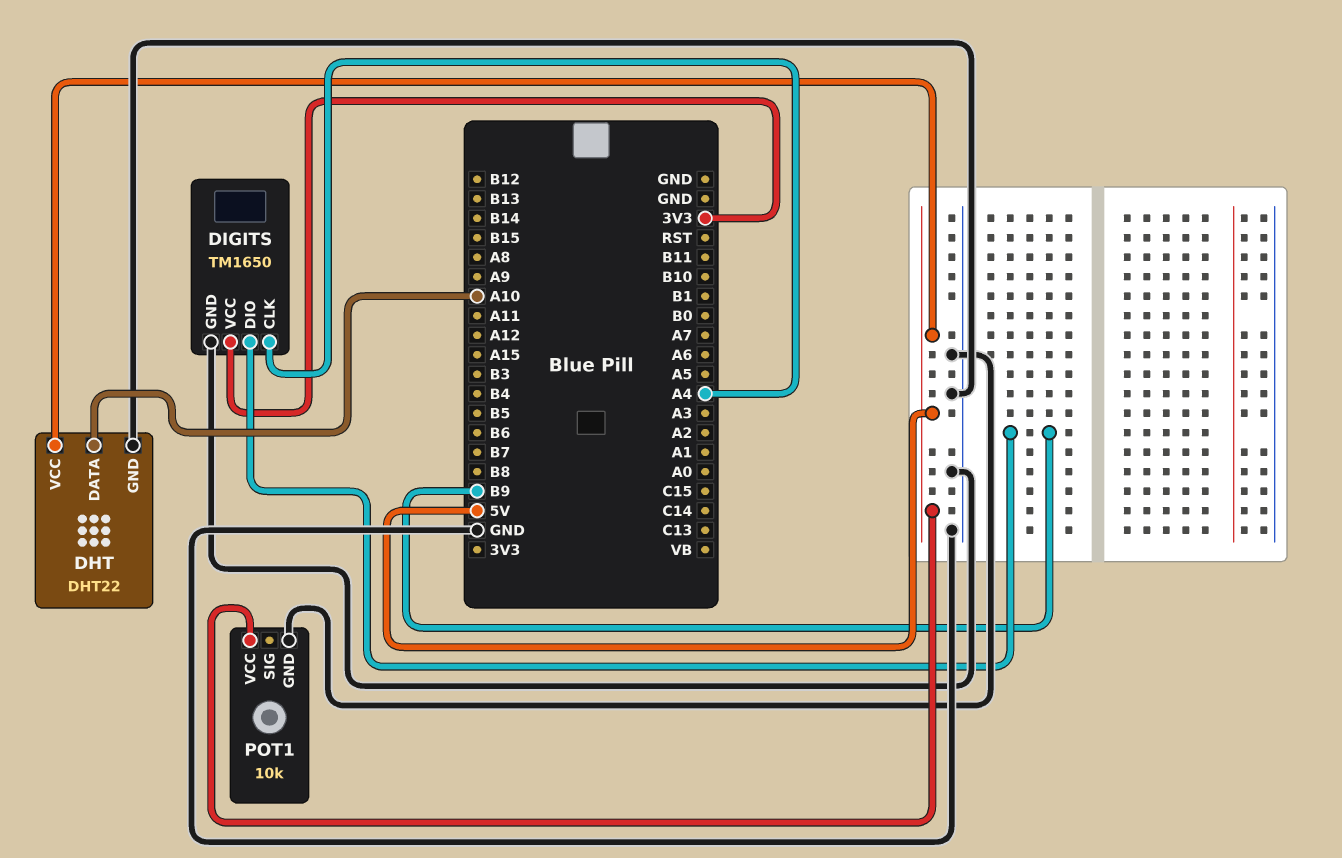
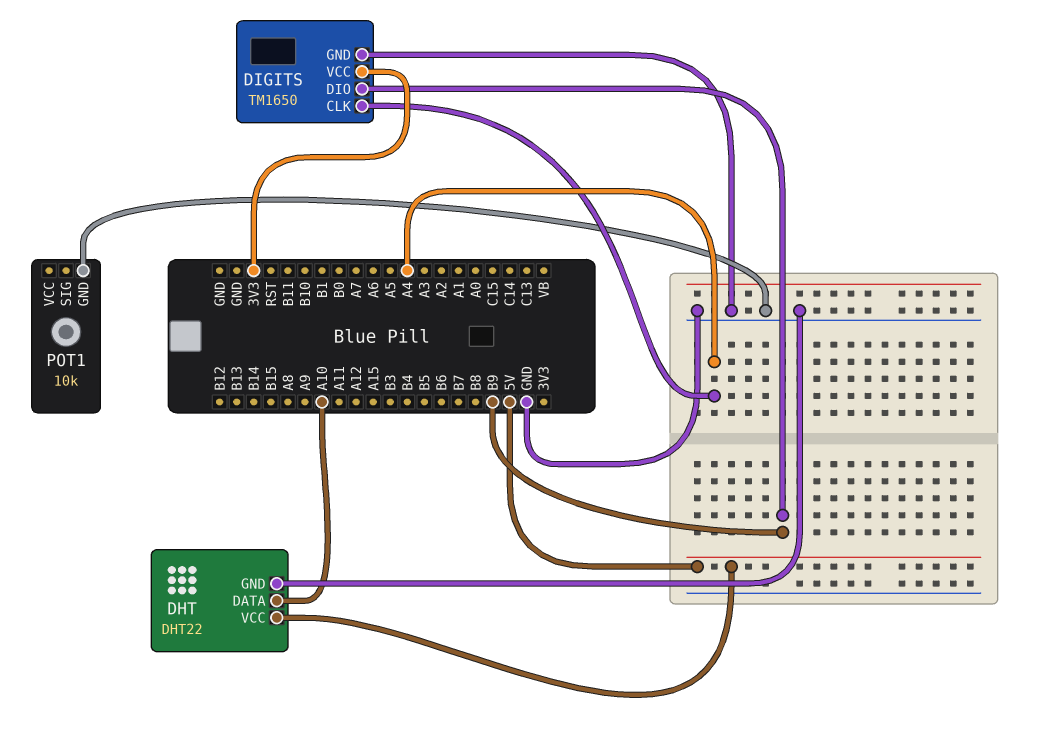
POT1 pin VCC: 5V -> none

